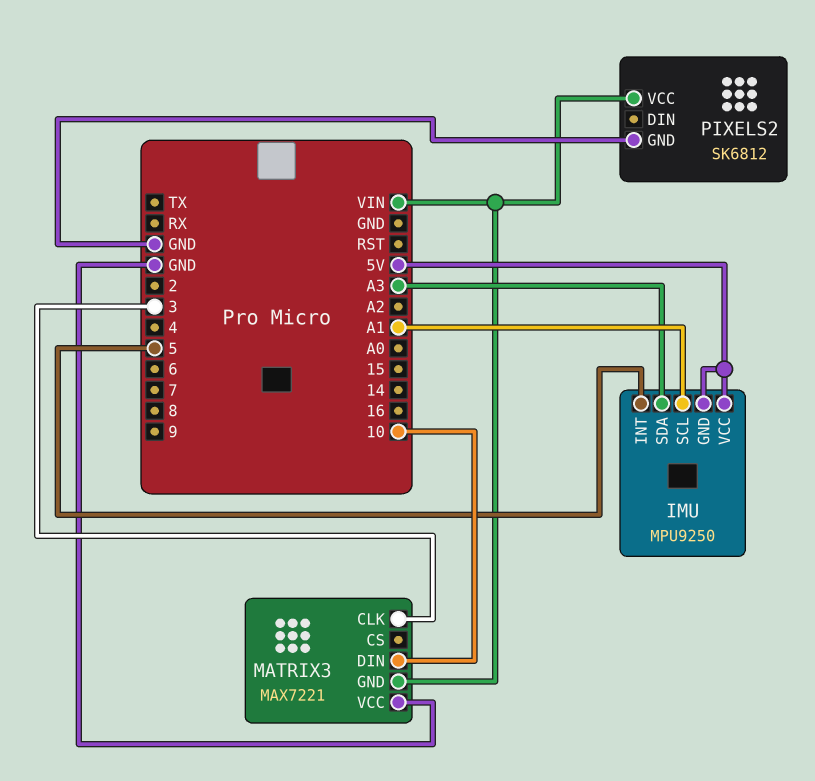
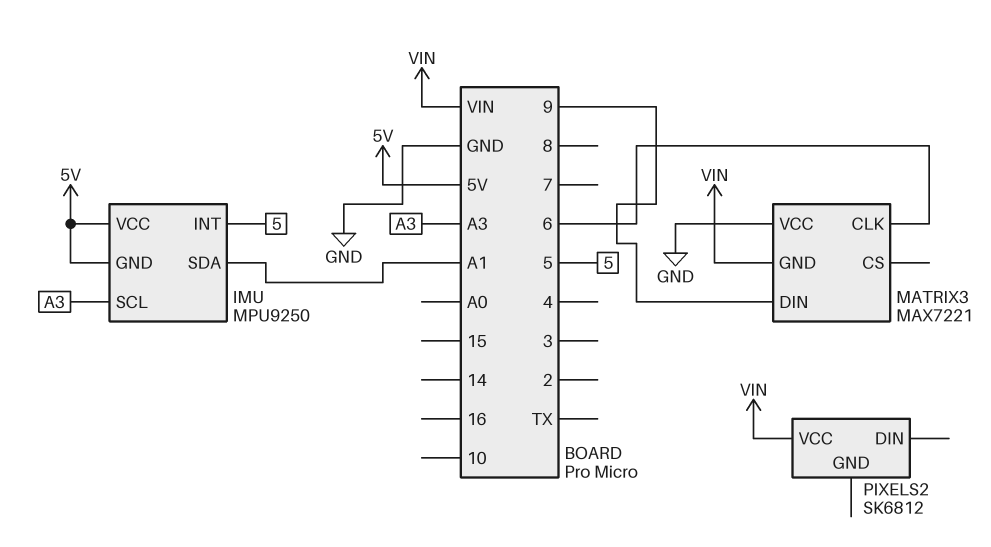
IMU pin SCL: A1 -> A3
IMU pin SDA: A3 -> A1
MATRIX3 pin CLK: 3 -> 6
MATRIX3 pin DIN: 10 -> 9
PIXELS2 pin GND: GND -> none

